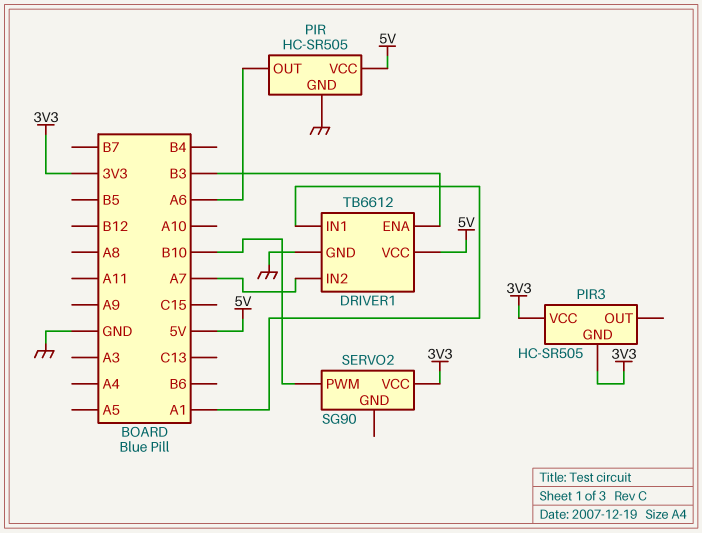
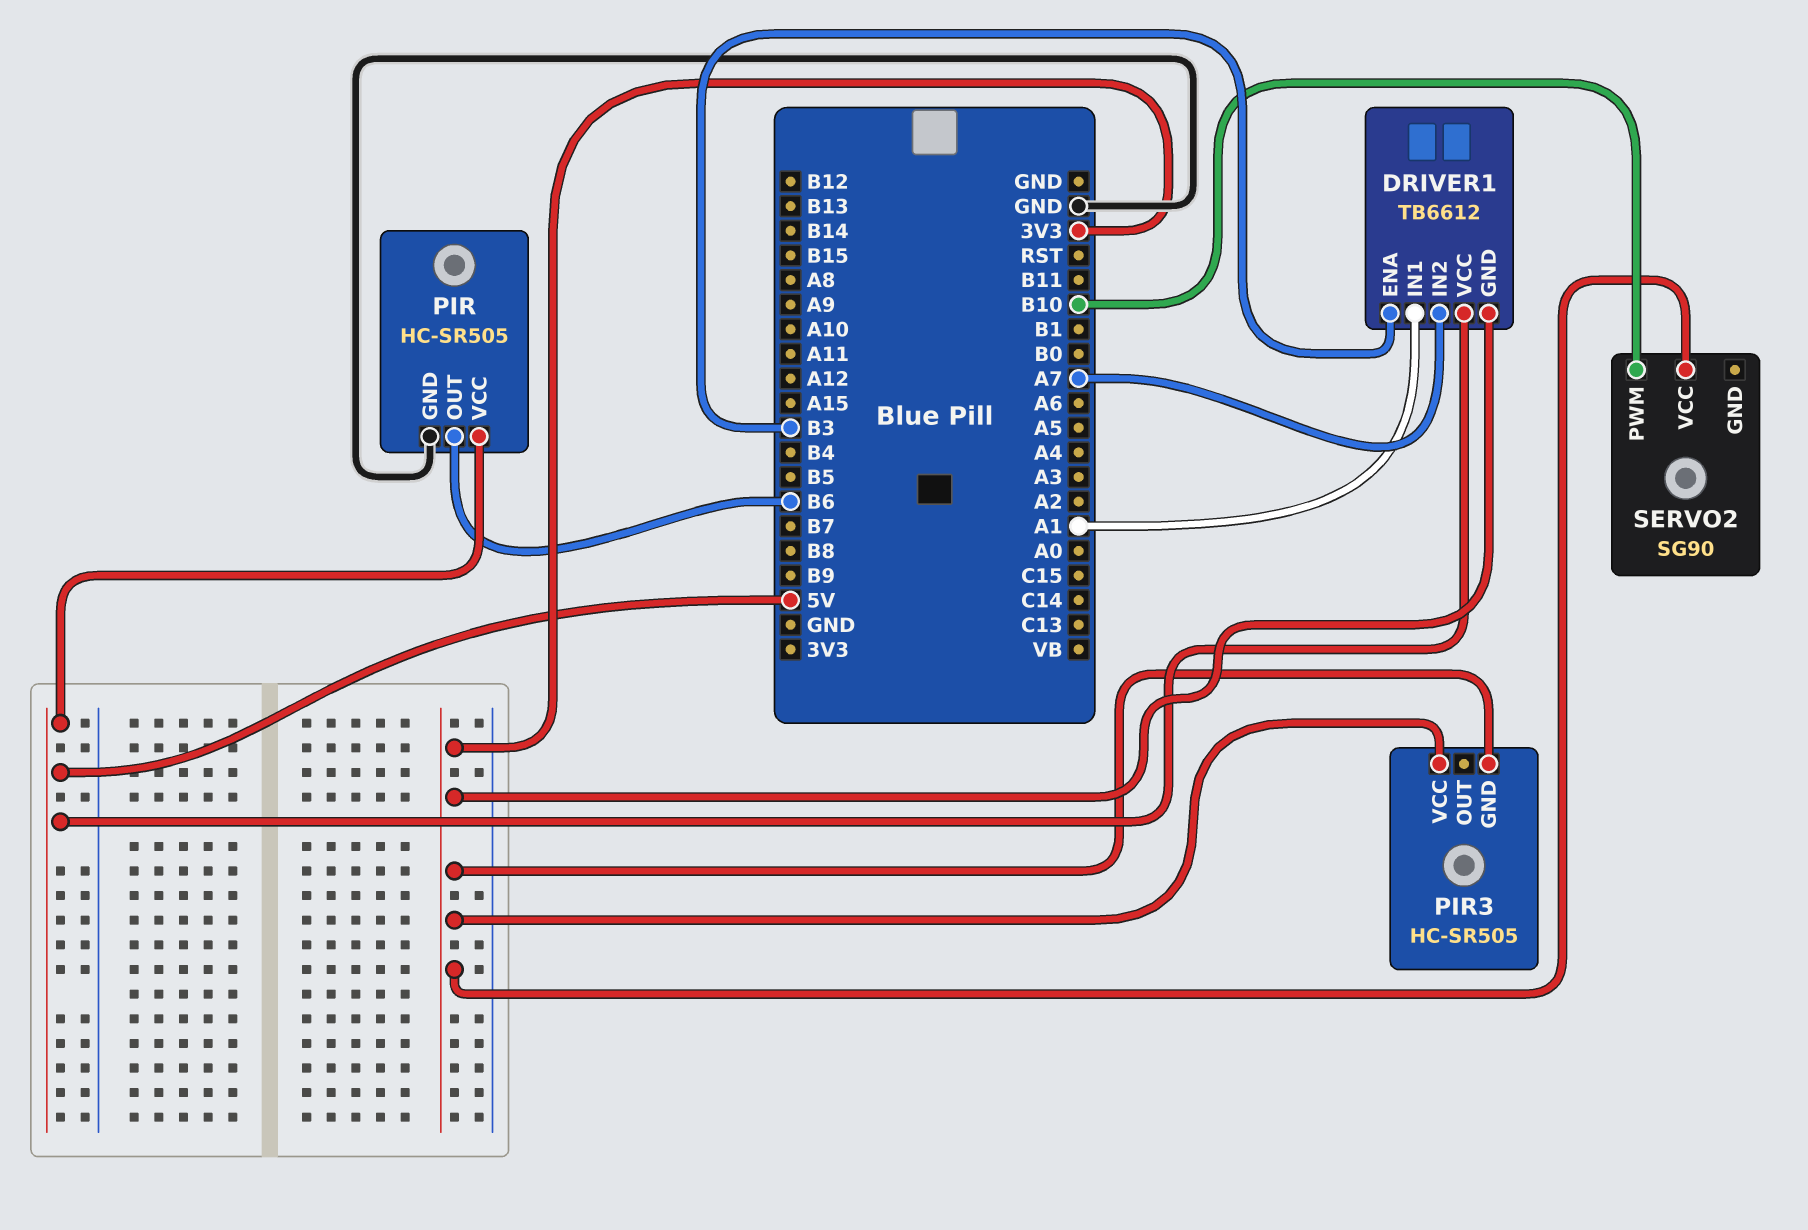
DRIVER1 pin GND: GND -> 3V3
PIR pin OUT: A6 -> B6

